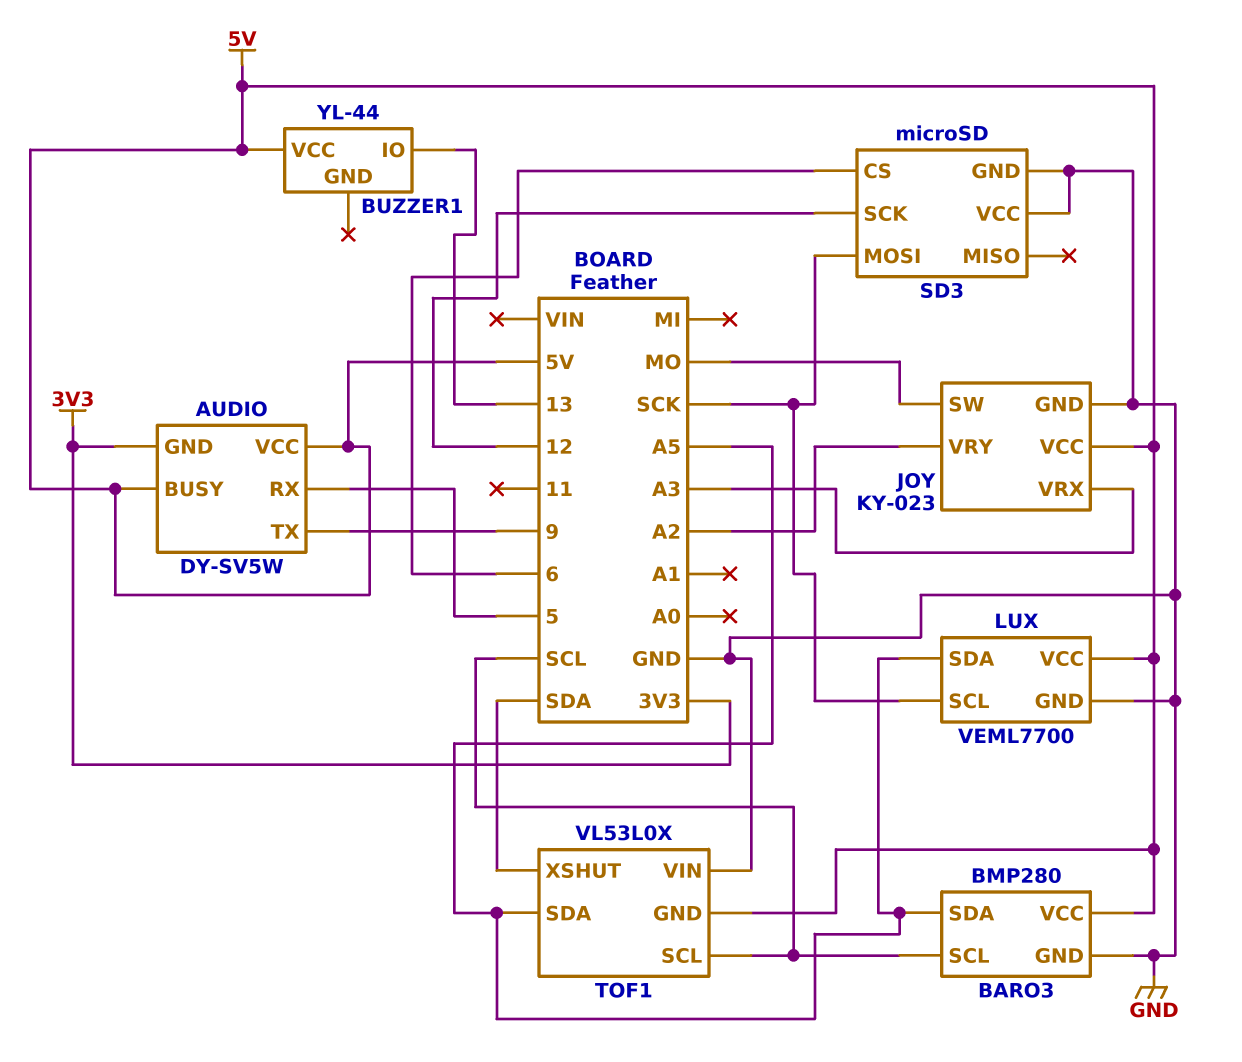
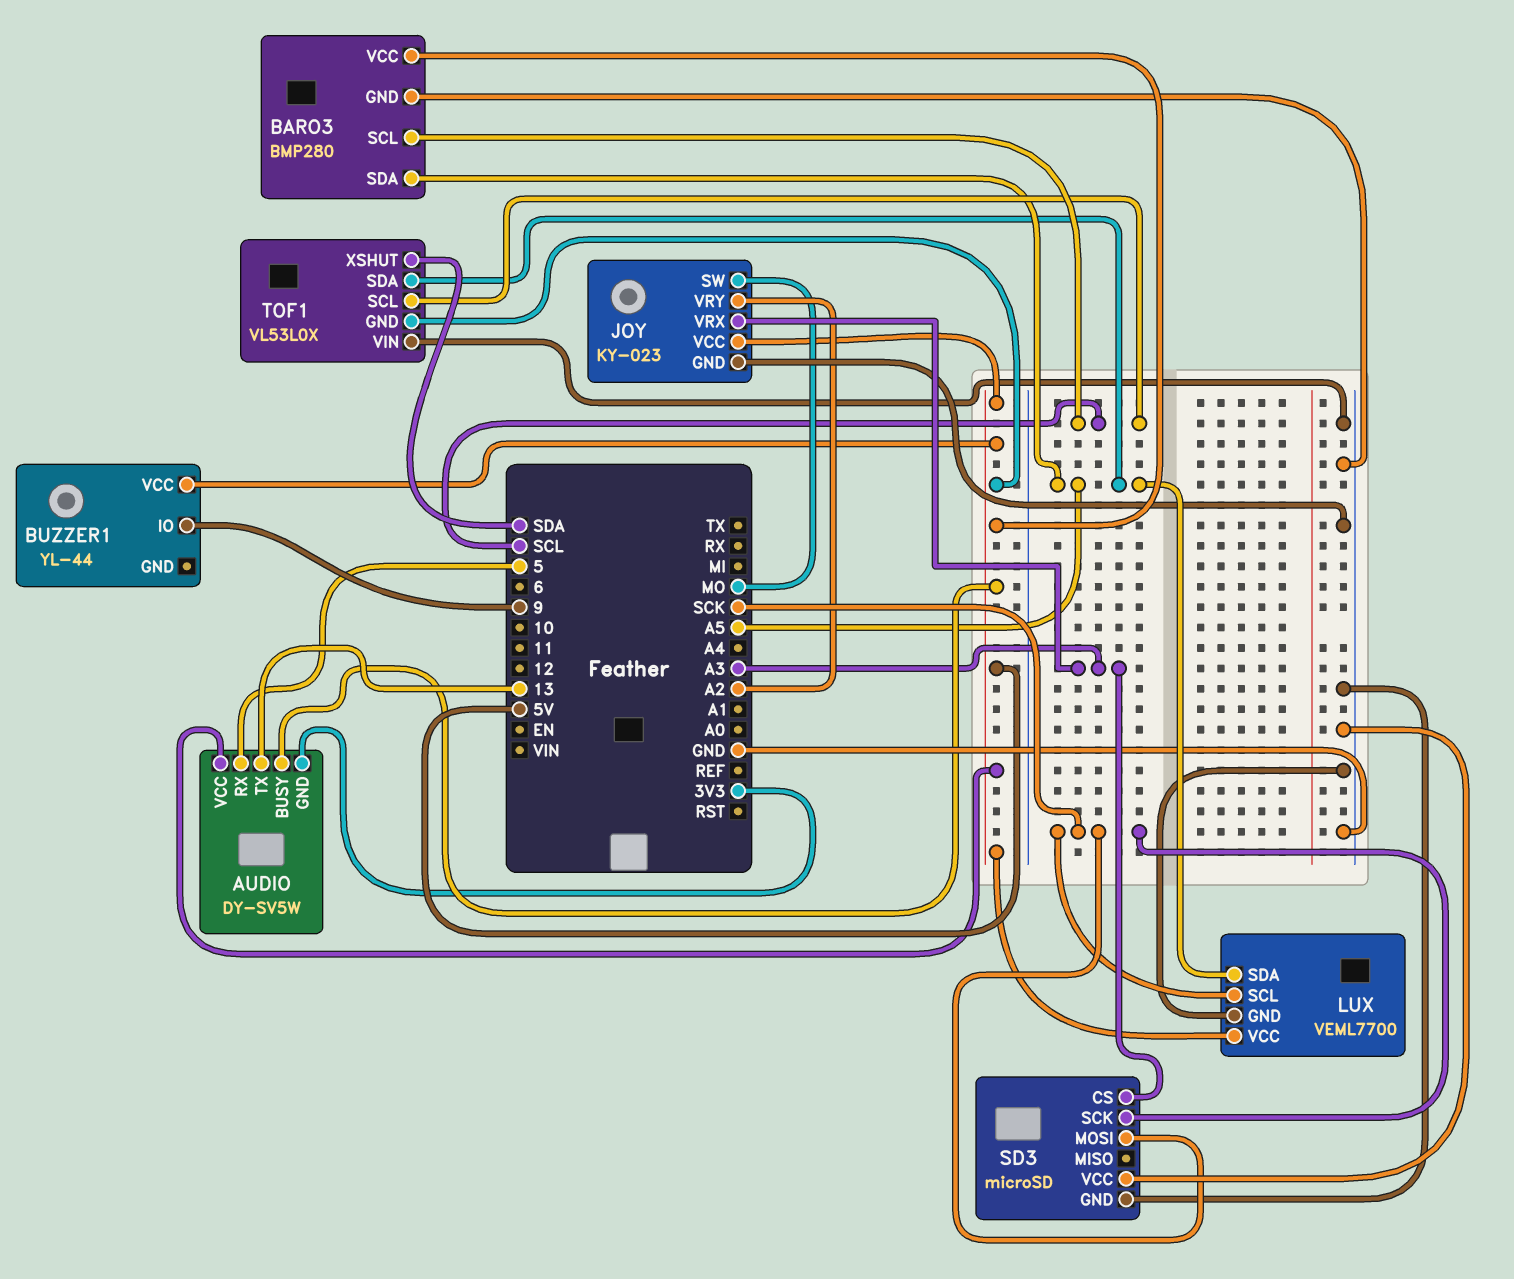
AUDIO pin TX: 9 -> 13
BUZZER1 pin IO: 13 -> 9
SD3 pin CS: 6 -> A3
SD3 pin SCK: 12 -> SCK

